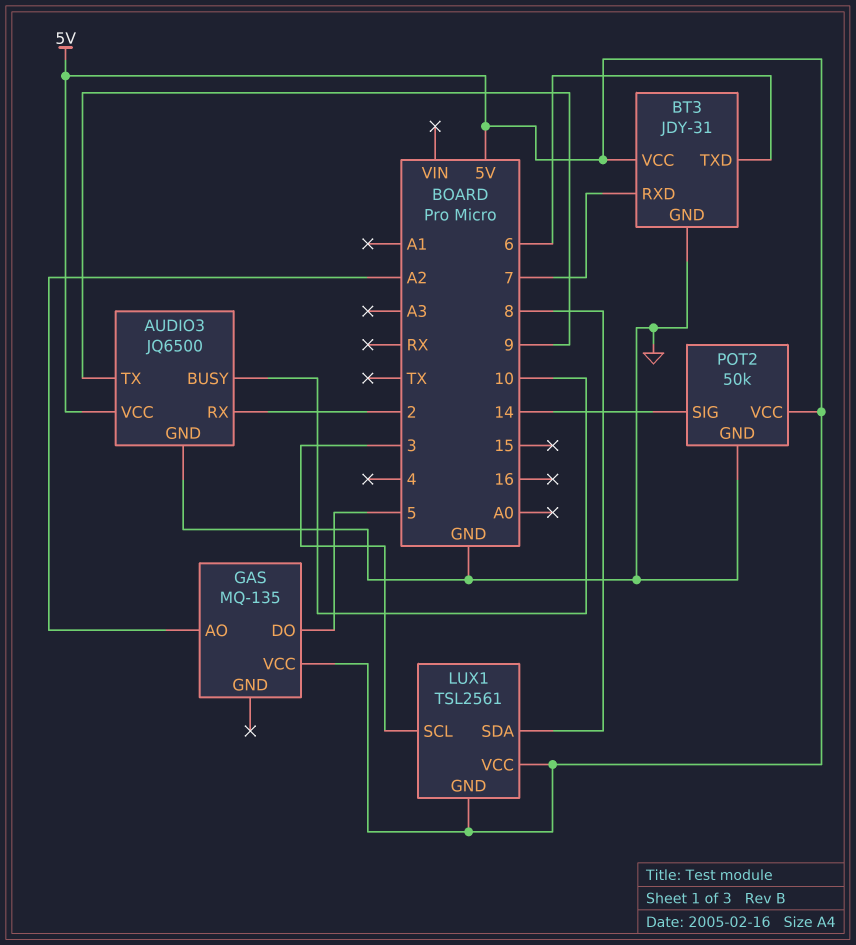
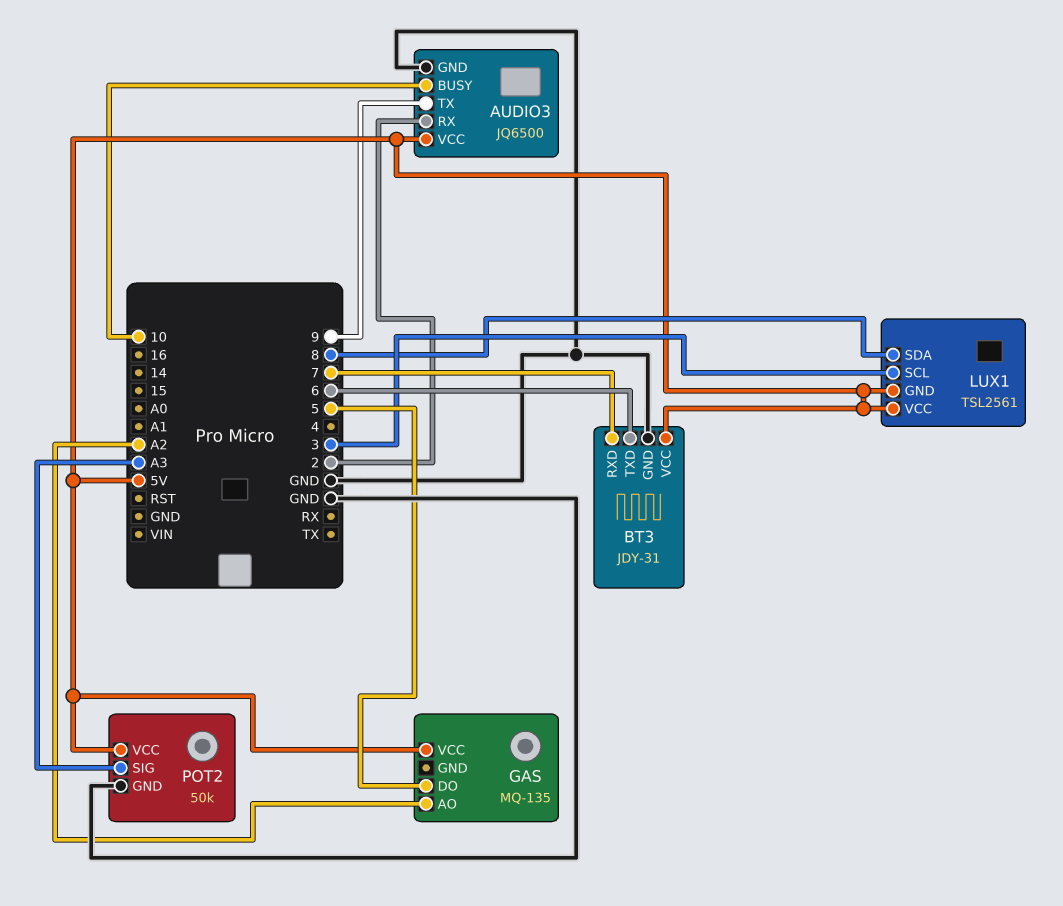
POT2 pin SIG: 14 -> A3

